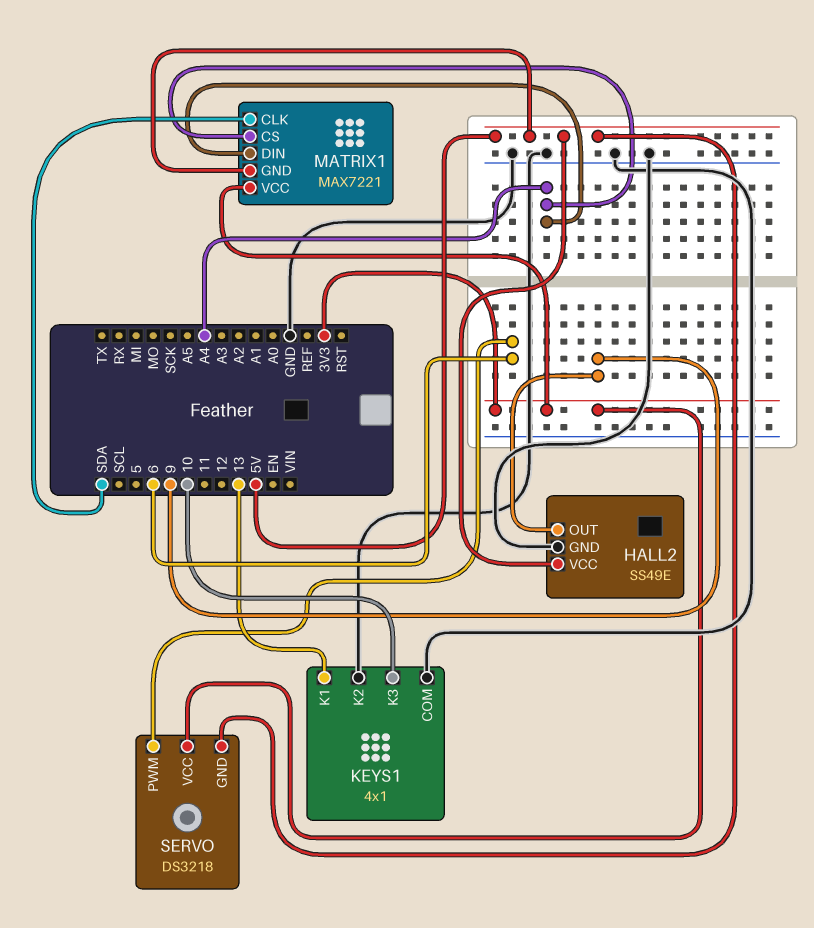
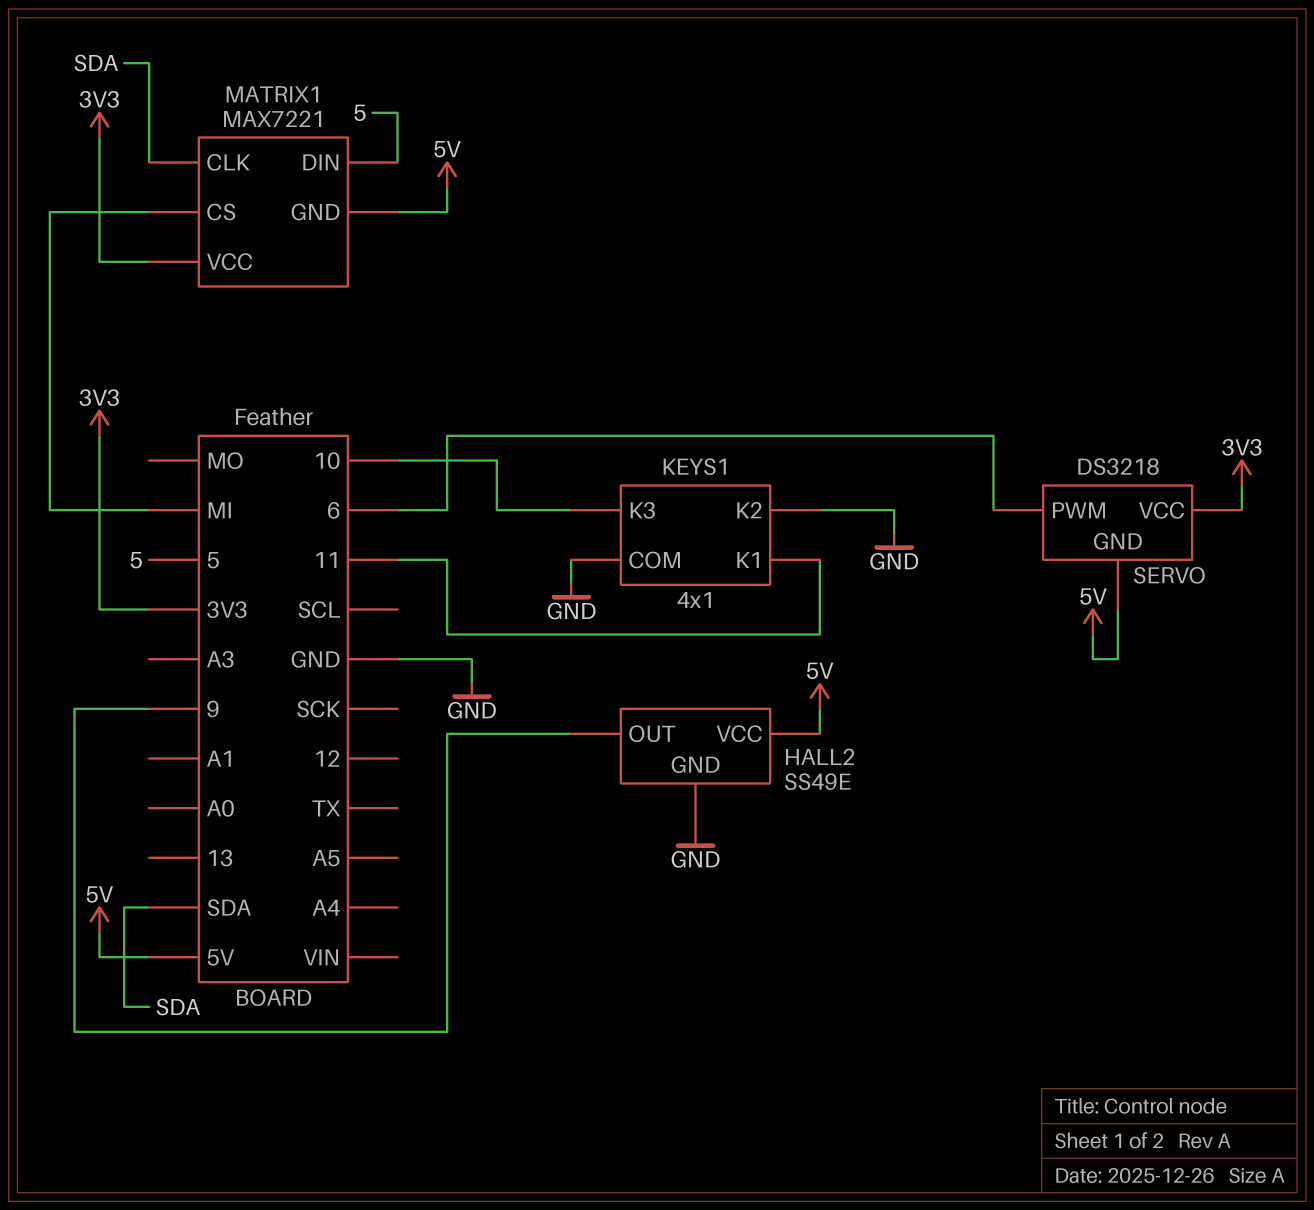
KEYS1 pin K1: 13 -> 11
MATRIX1 pin CS: A4 -> MI
MATRIX1 pin DIN: A4 -> 5

